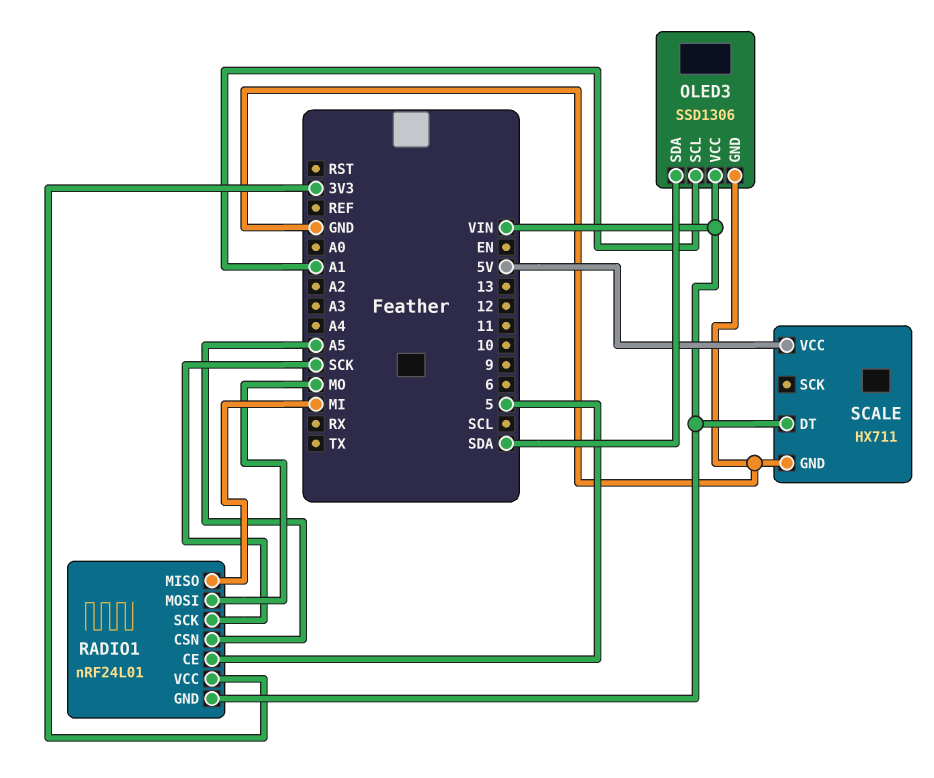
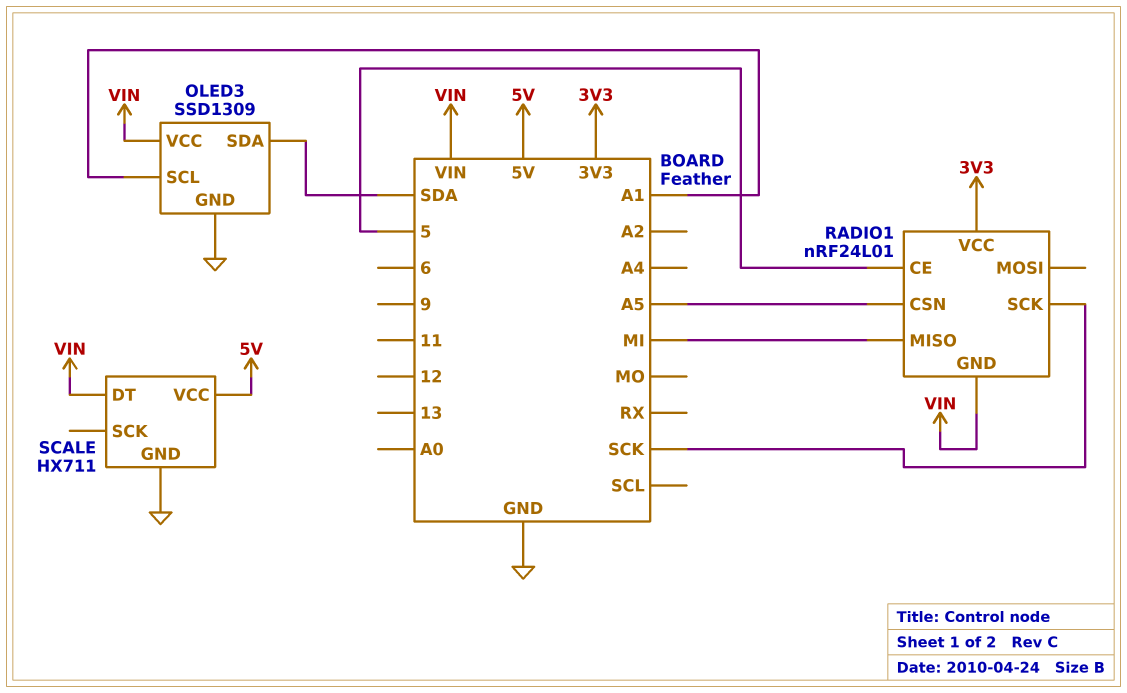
OLED3: SSD1306 -> SSD1309
RADIO1 pin MOSI: MO -> none

